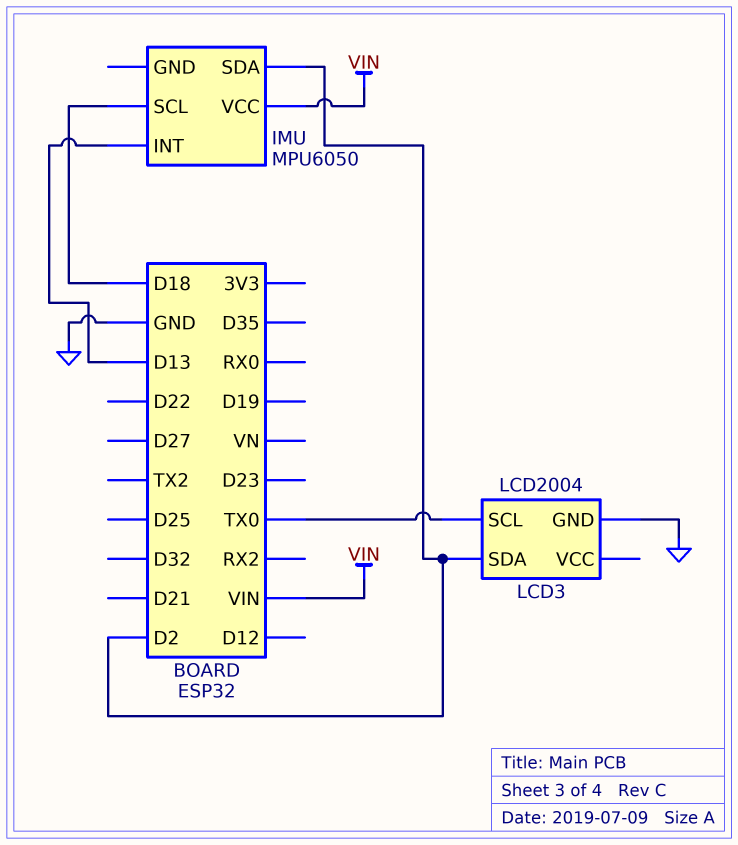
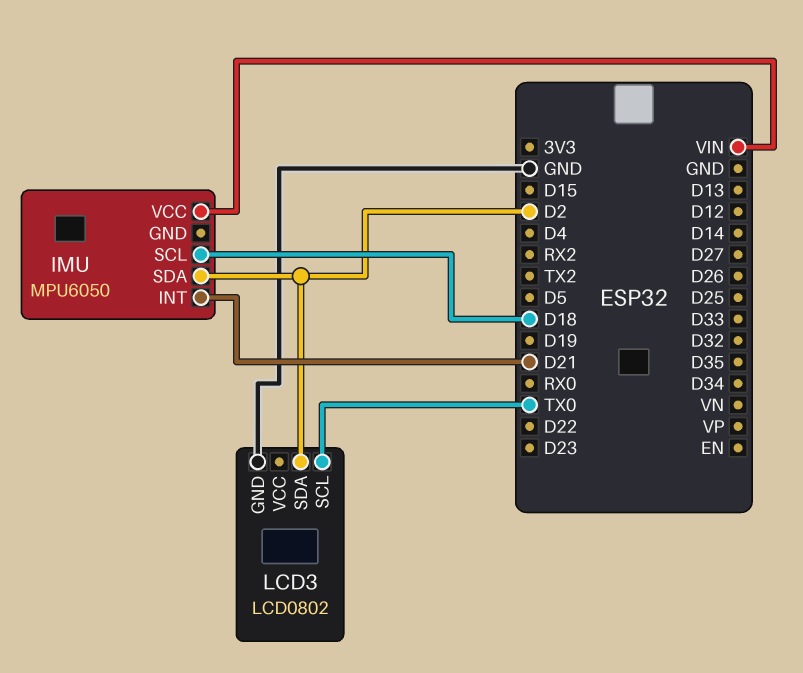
IMU pin INT: D13 -> D21
LCD3: LCD2004 -> LCD0802

